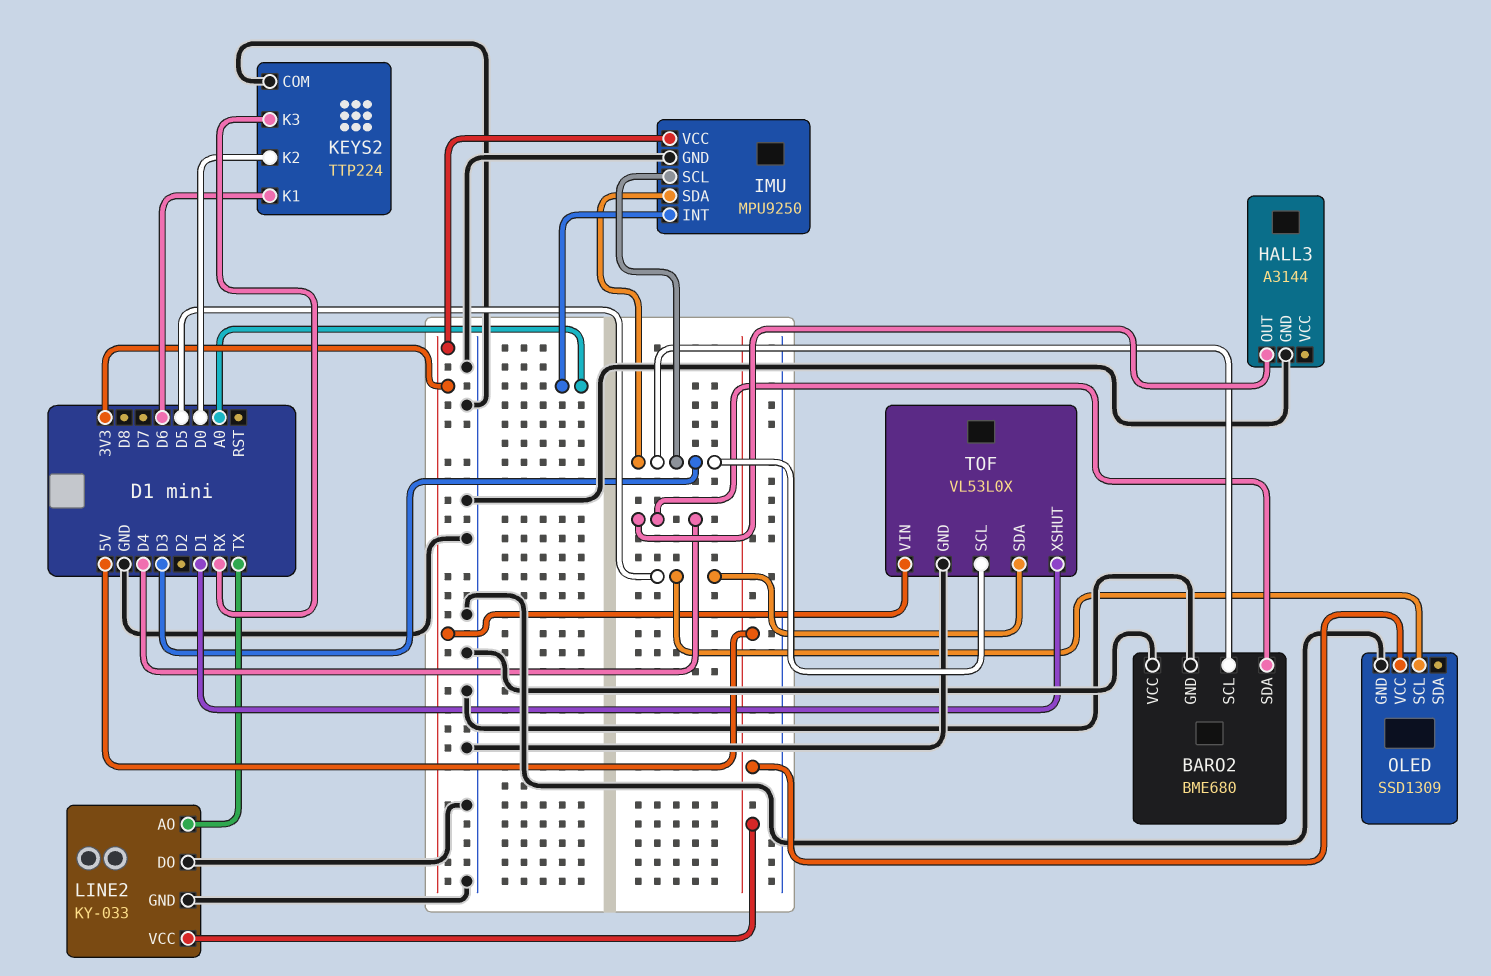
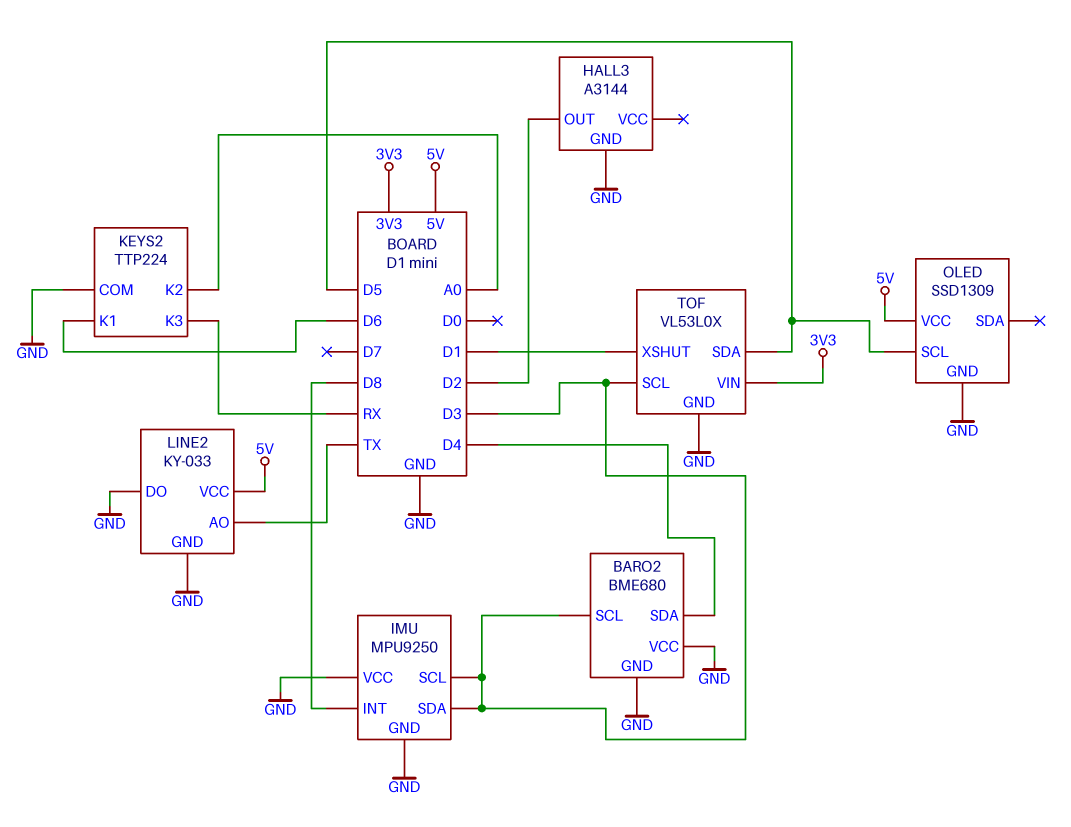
HALL3 pin OUT: D4 -> D2
IMU pin INT: A0 -> D8
IMU pin VCC: 3V3 -> GND
KEYS2 pin K2: D0 -> A0

